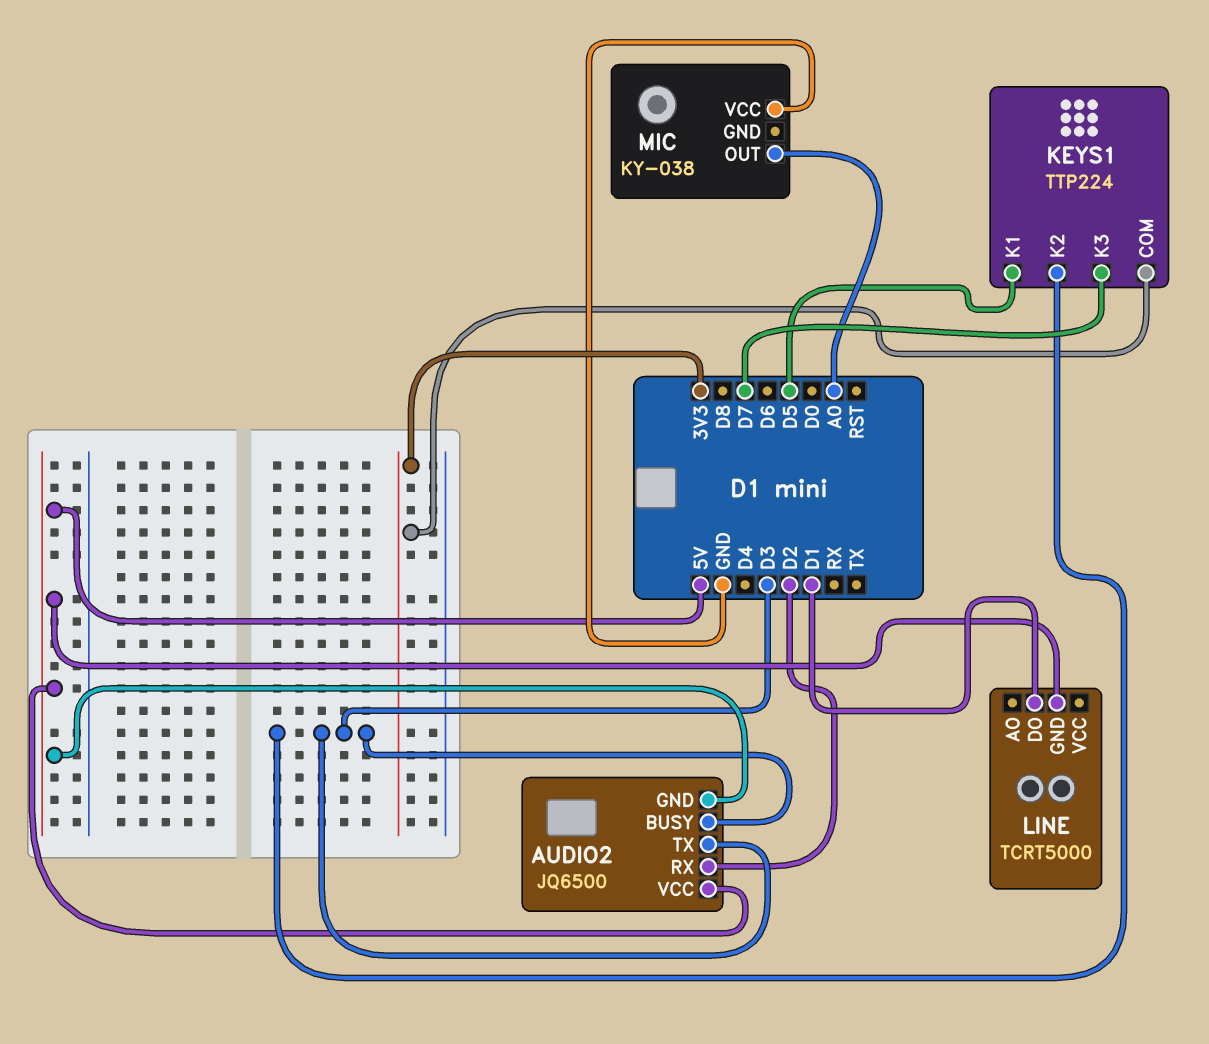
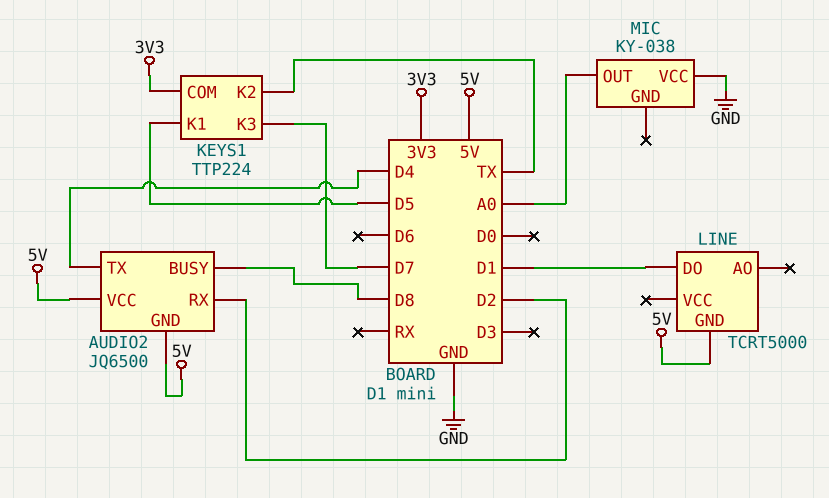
AUDIO2 pin BUSY: D3 -> D8
AUDIO2 pin TX: D3 -> D4
KEYS1 pin K2: D3 -> TX

